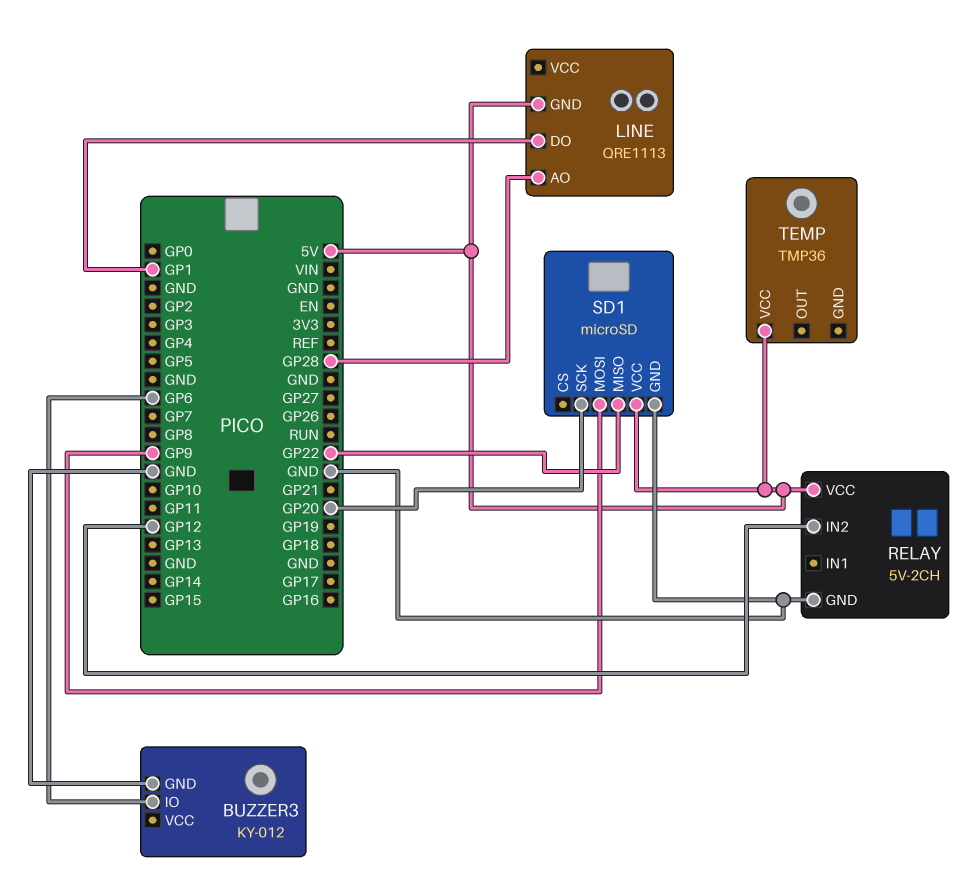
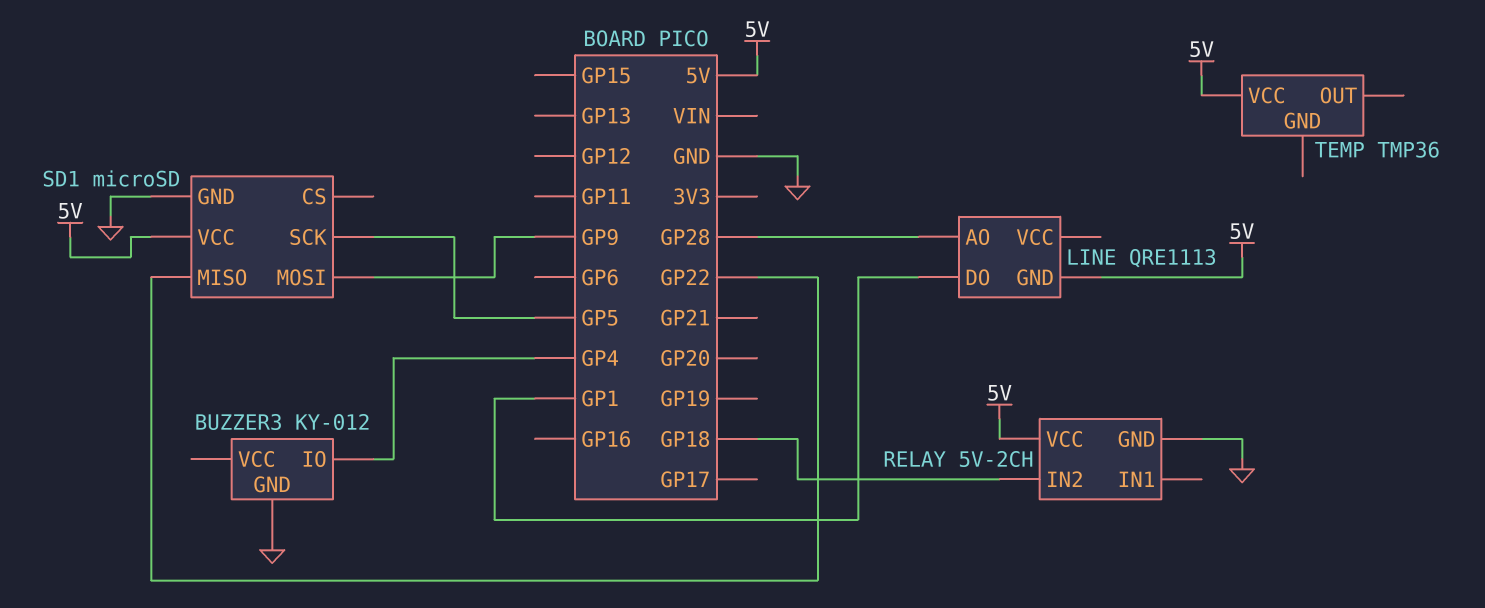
BUZZER3 pin IO: GP6 -> GP4
RELAY pin IN2: GP12 -> GP18
SD1 pin SCK: GP20 -> GP5

